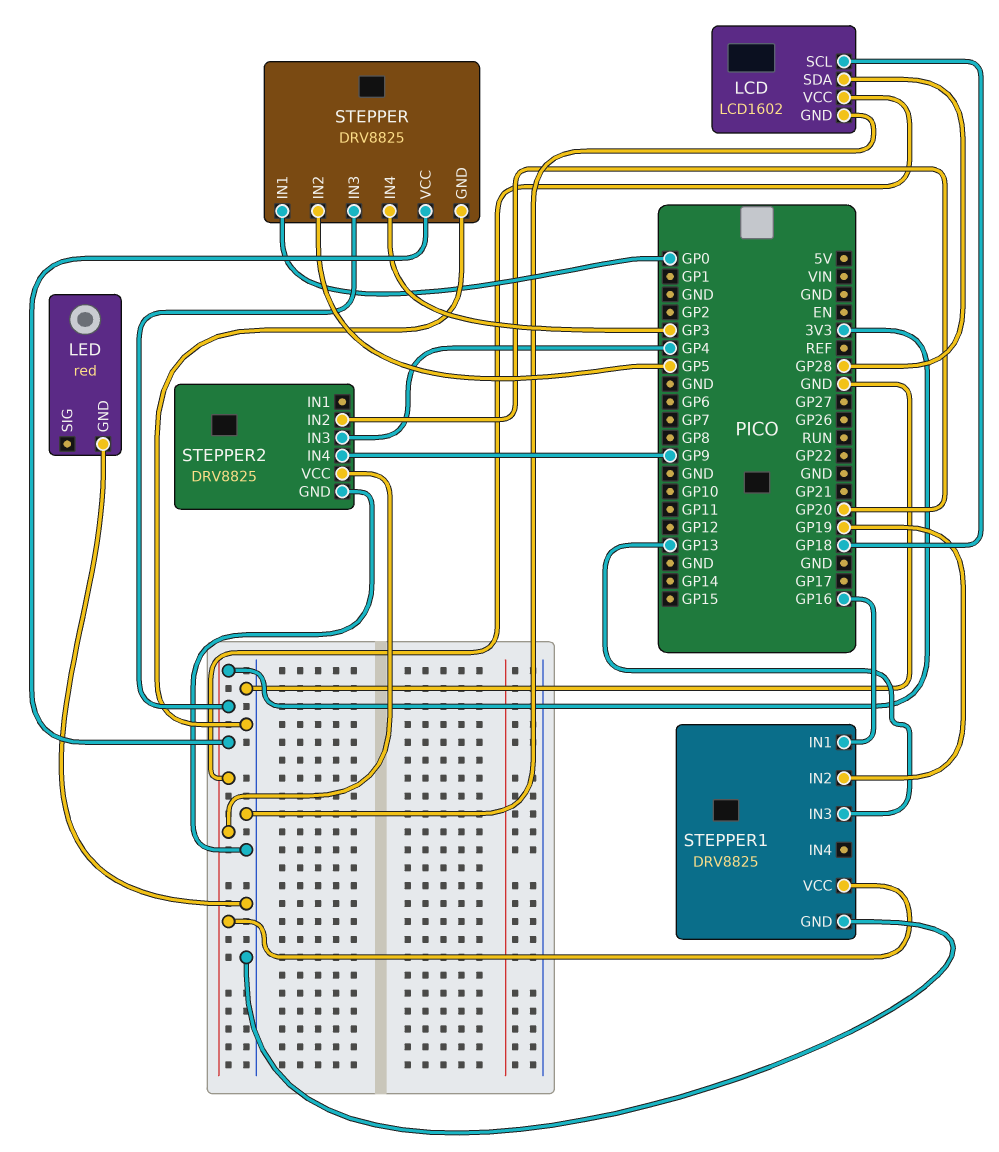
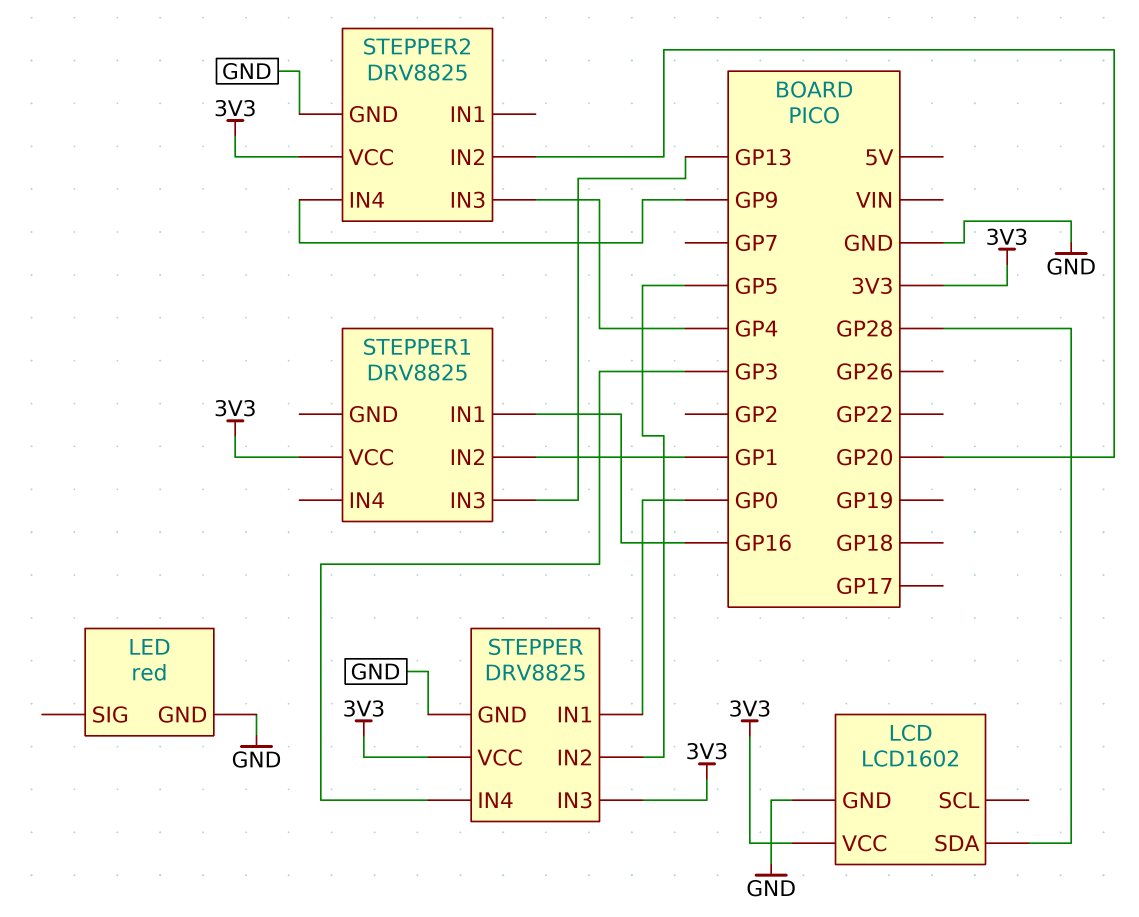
LCD pin SCL: GP18 -> none
STEPPER1 pin GND: GND -> none
STEPPER1 pin IN2: GP19 -> GP1

